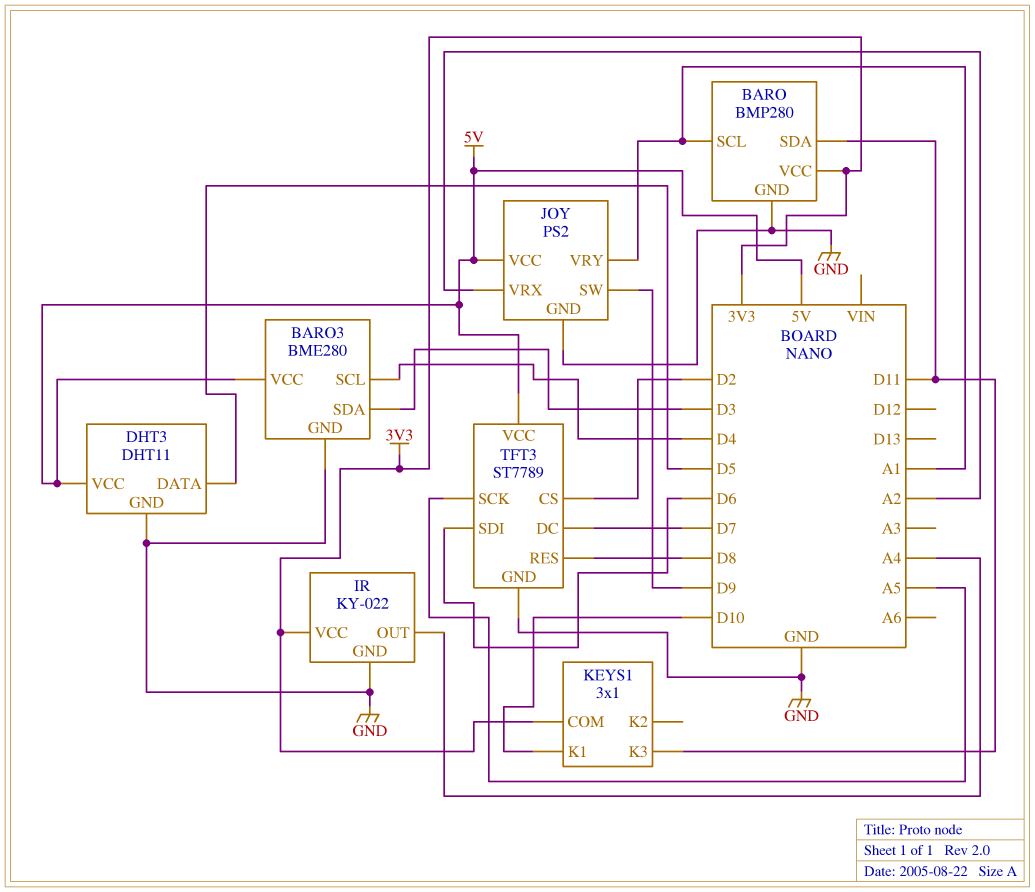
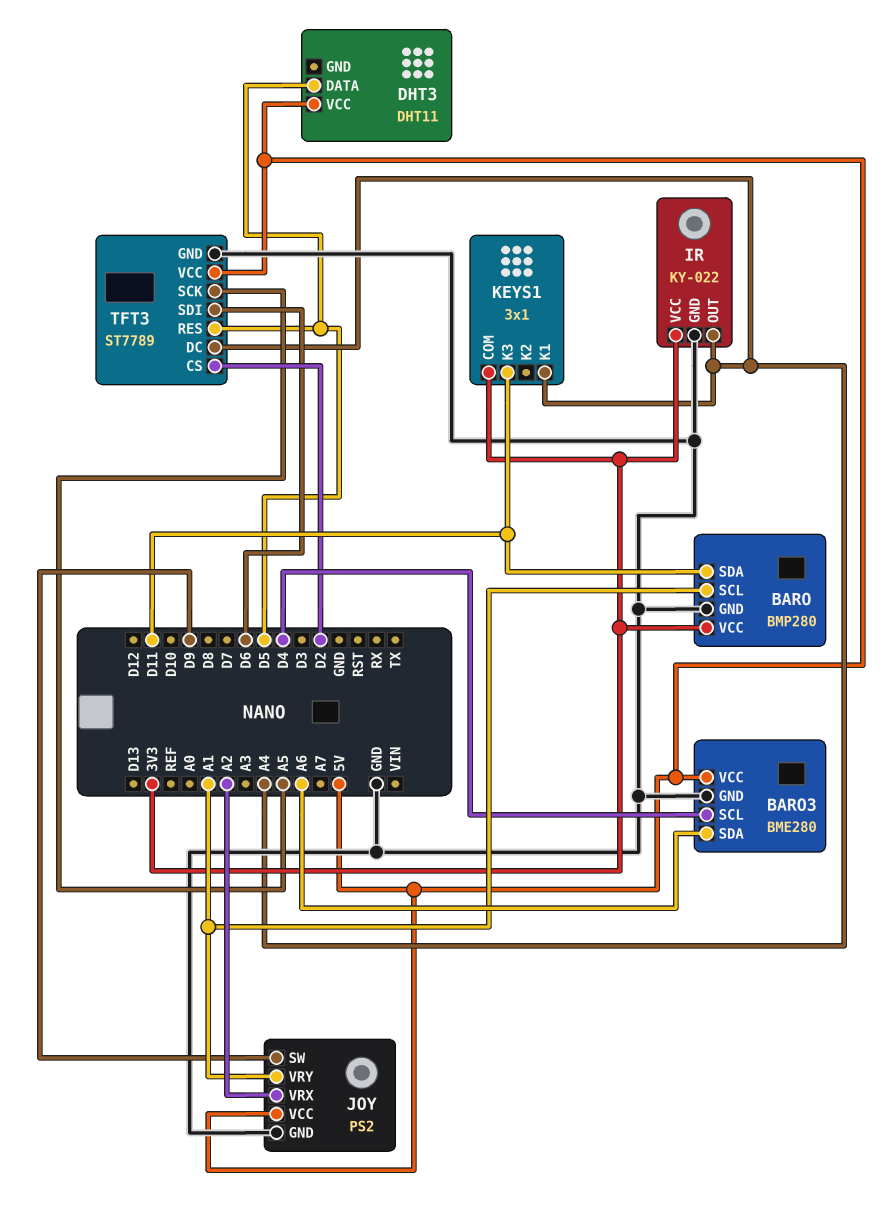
BARO3 pin SDA: D3 -> A6
DHT3 pin GND: GND -> none
KEYS1 pin K1: D10 -> A4
TFT3 pin DC: D7 -> A4
TFT3 pin RES: D8 -> D5

